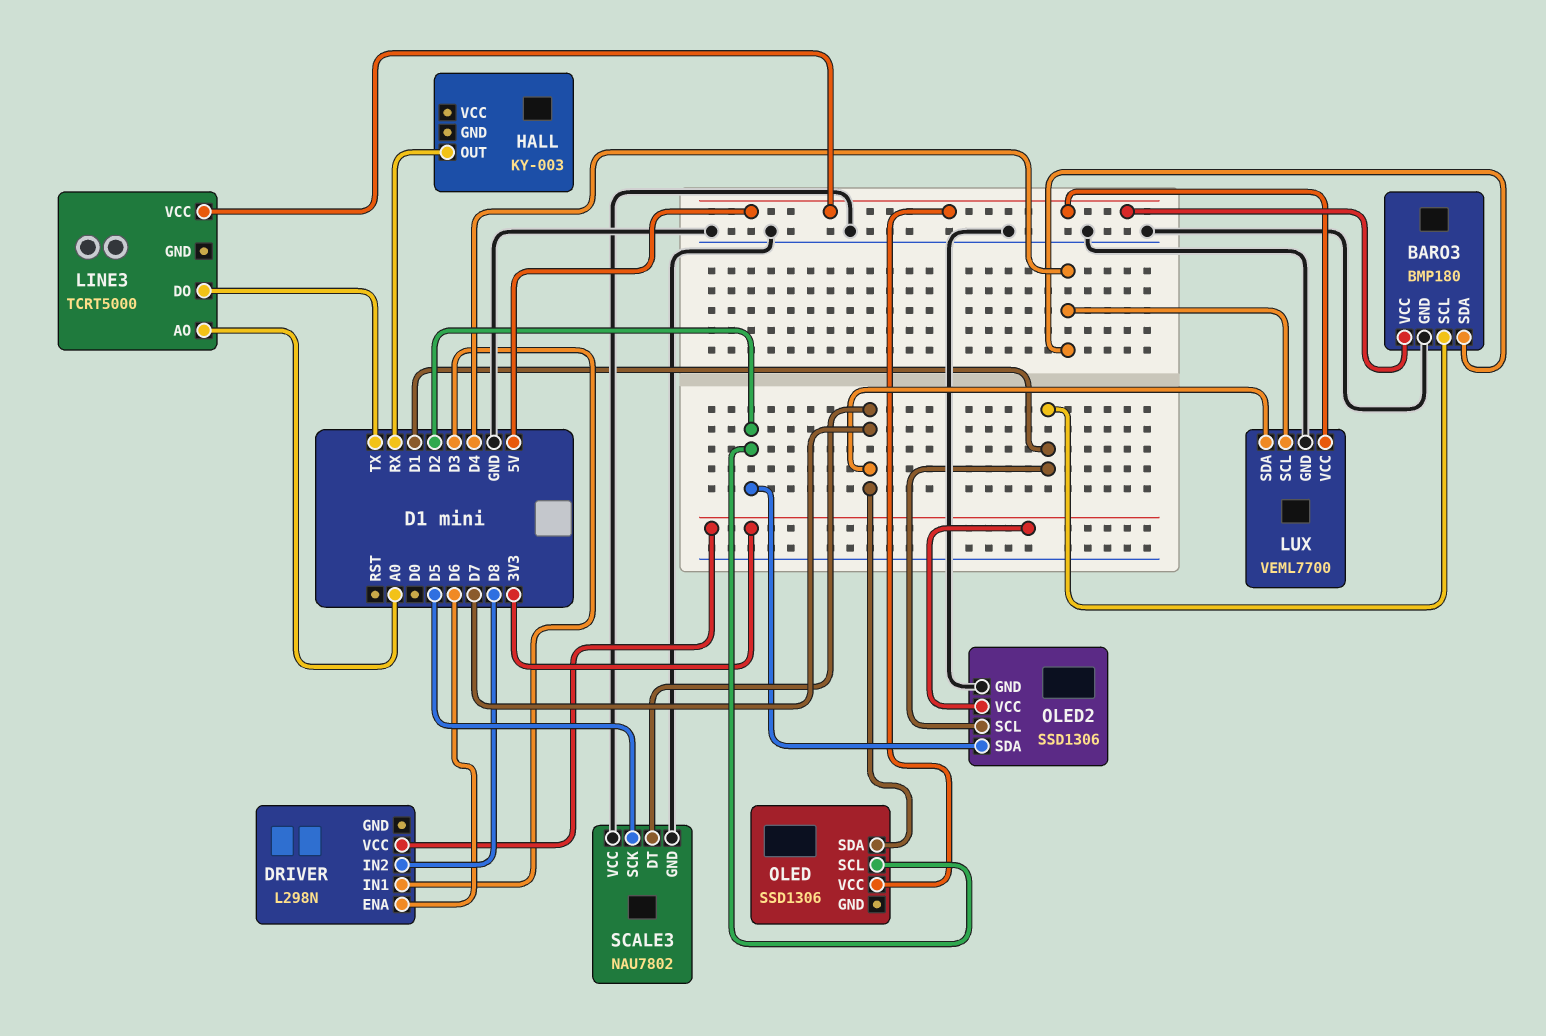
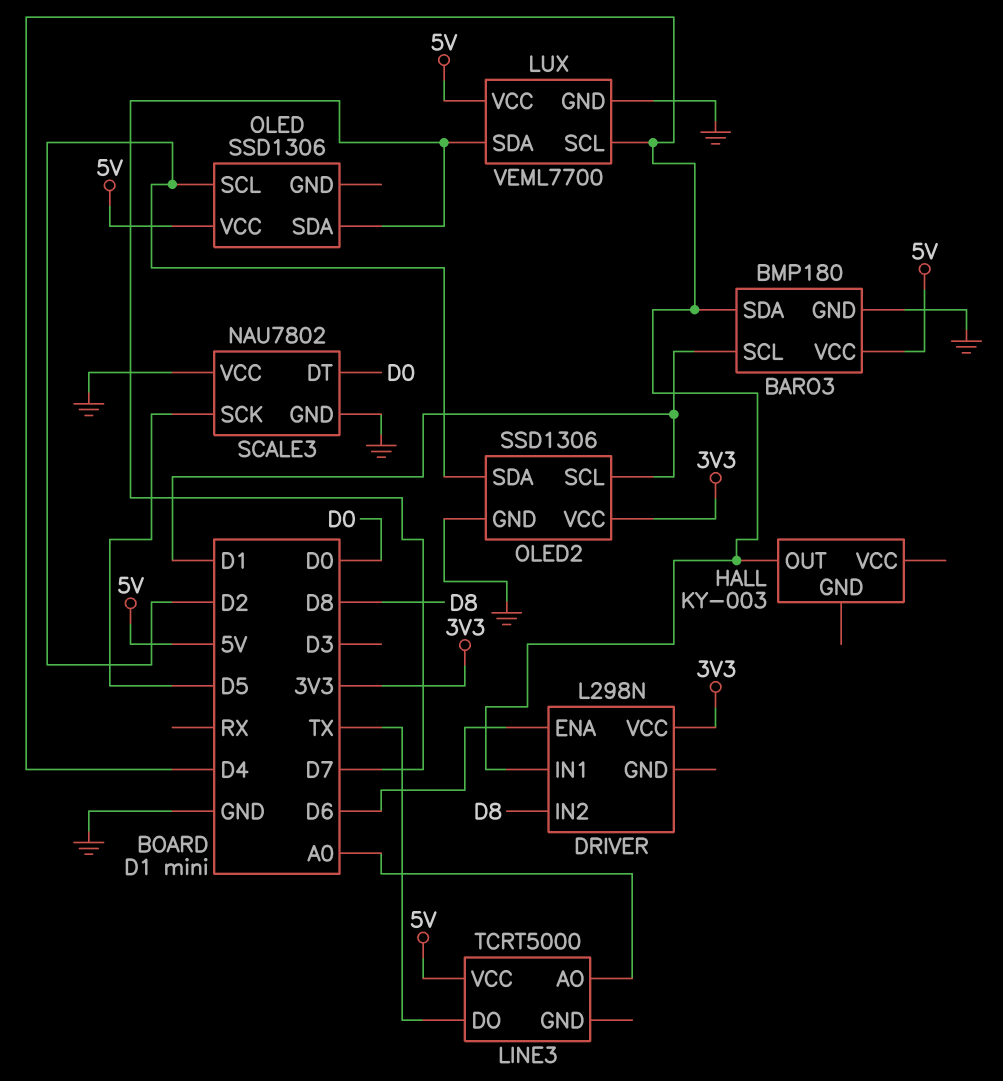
DRIVER pin IN1: D3 -> D4
HALL pin OUT: RX -> D4
SCALE3 pin DT: D7 -> D0

